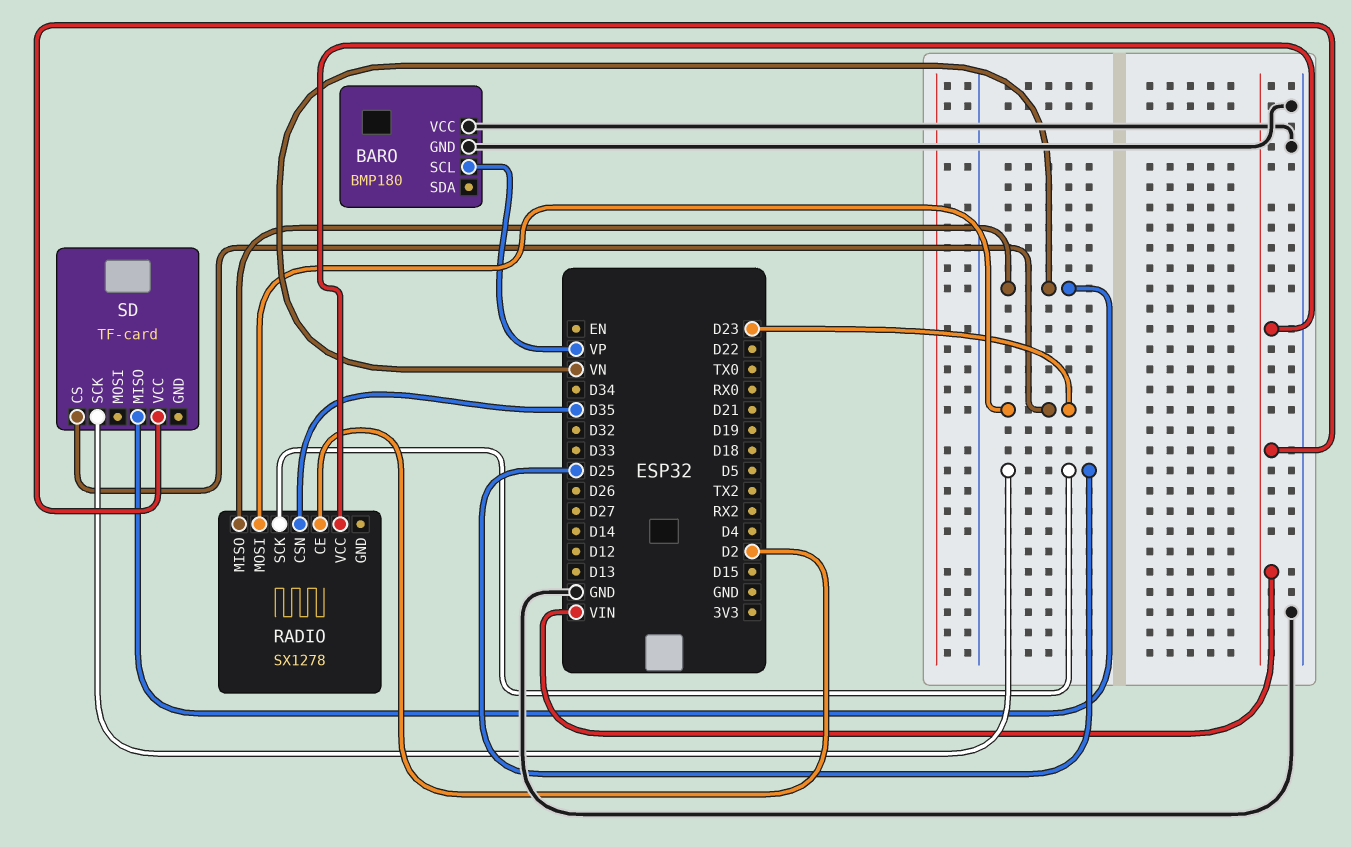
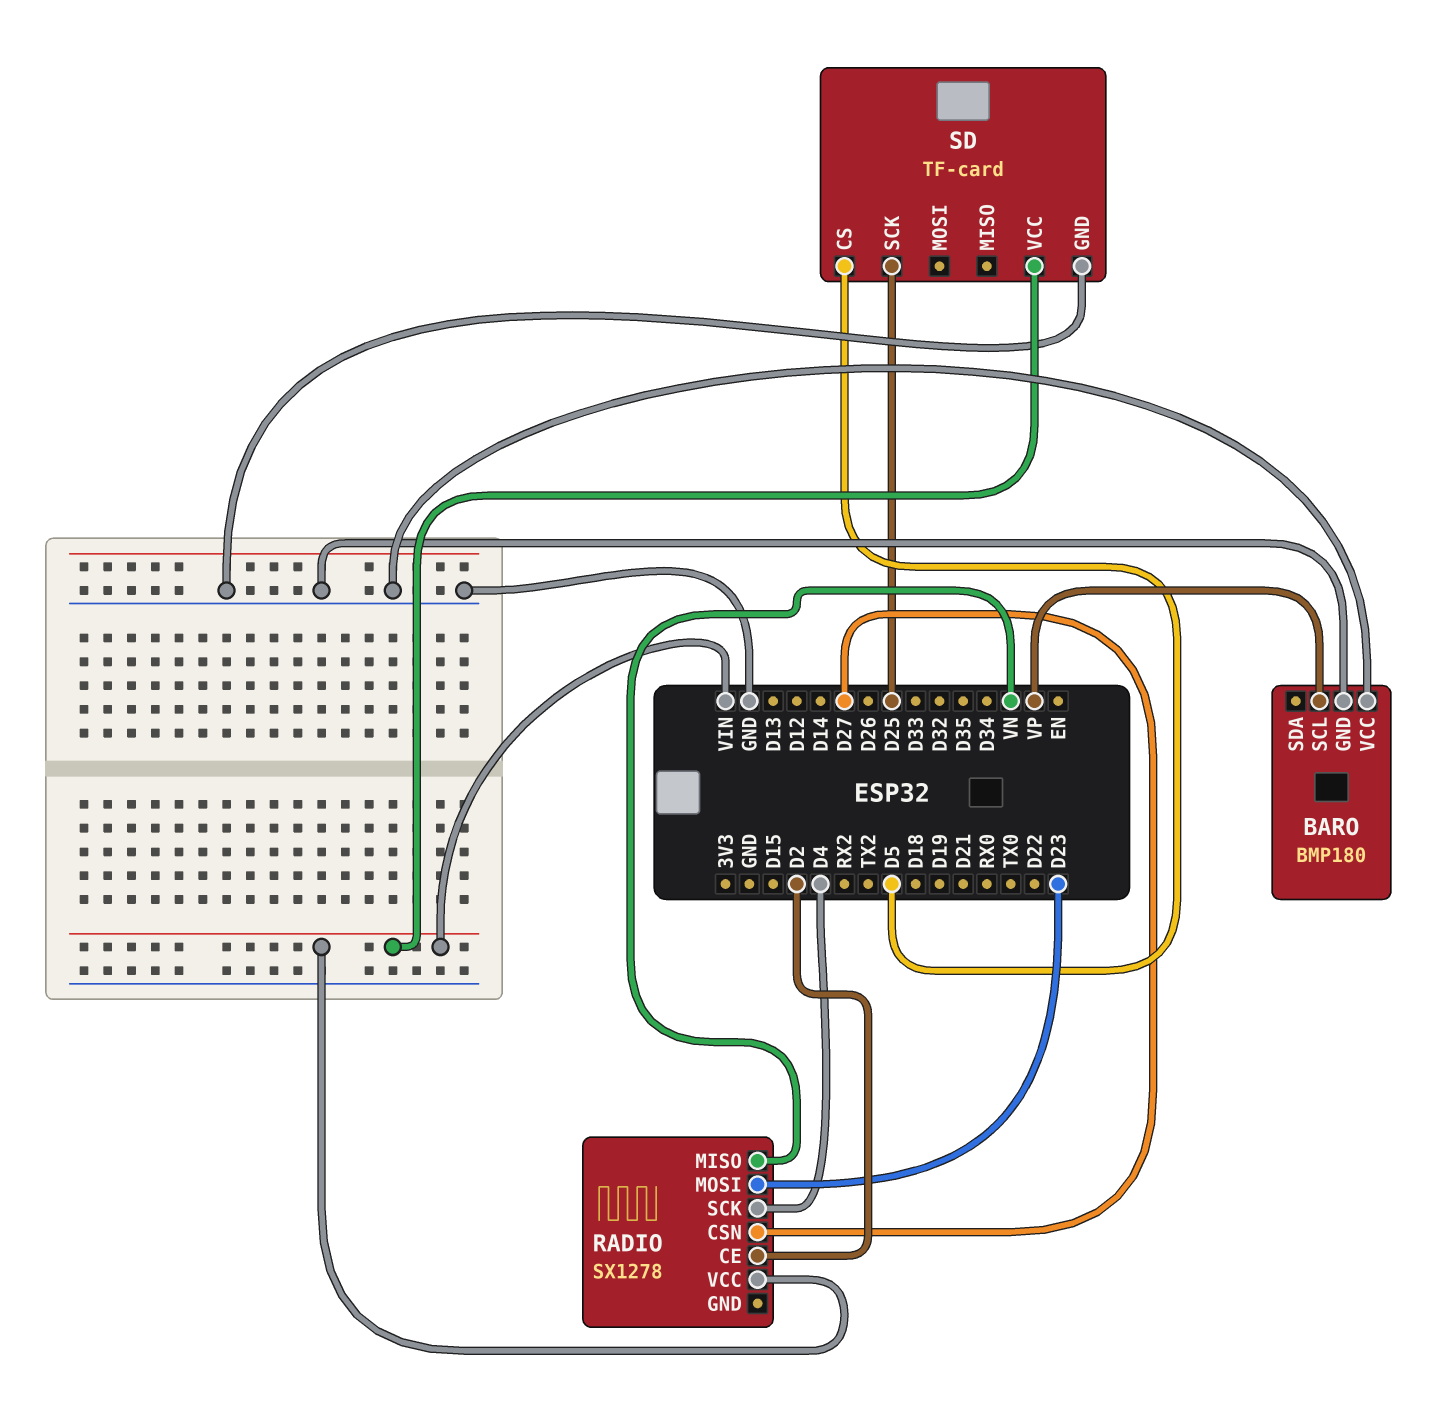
RADIO pin CSN: D35 -> D27
RADIO pin SCK: D25 -> D4
SD pin CS: D23 -> D5
SD pin GND: none -> GND
SD pin MISO: VN -> none

